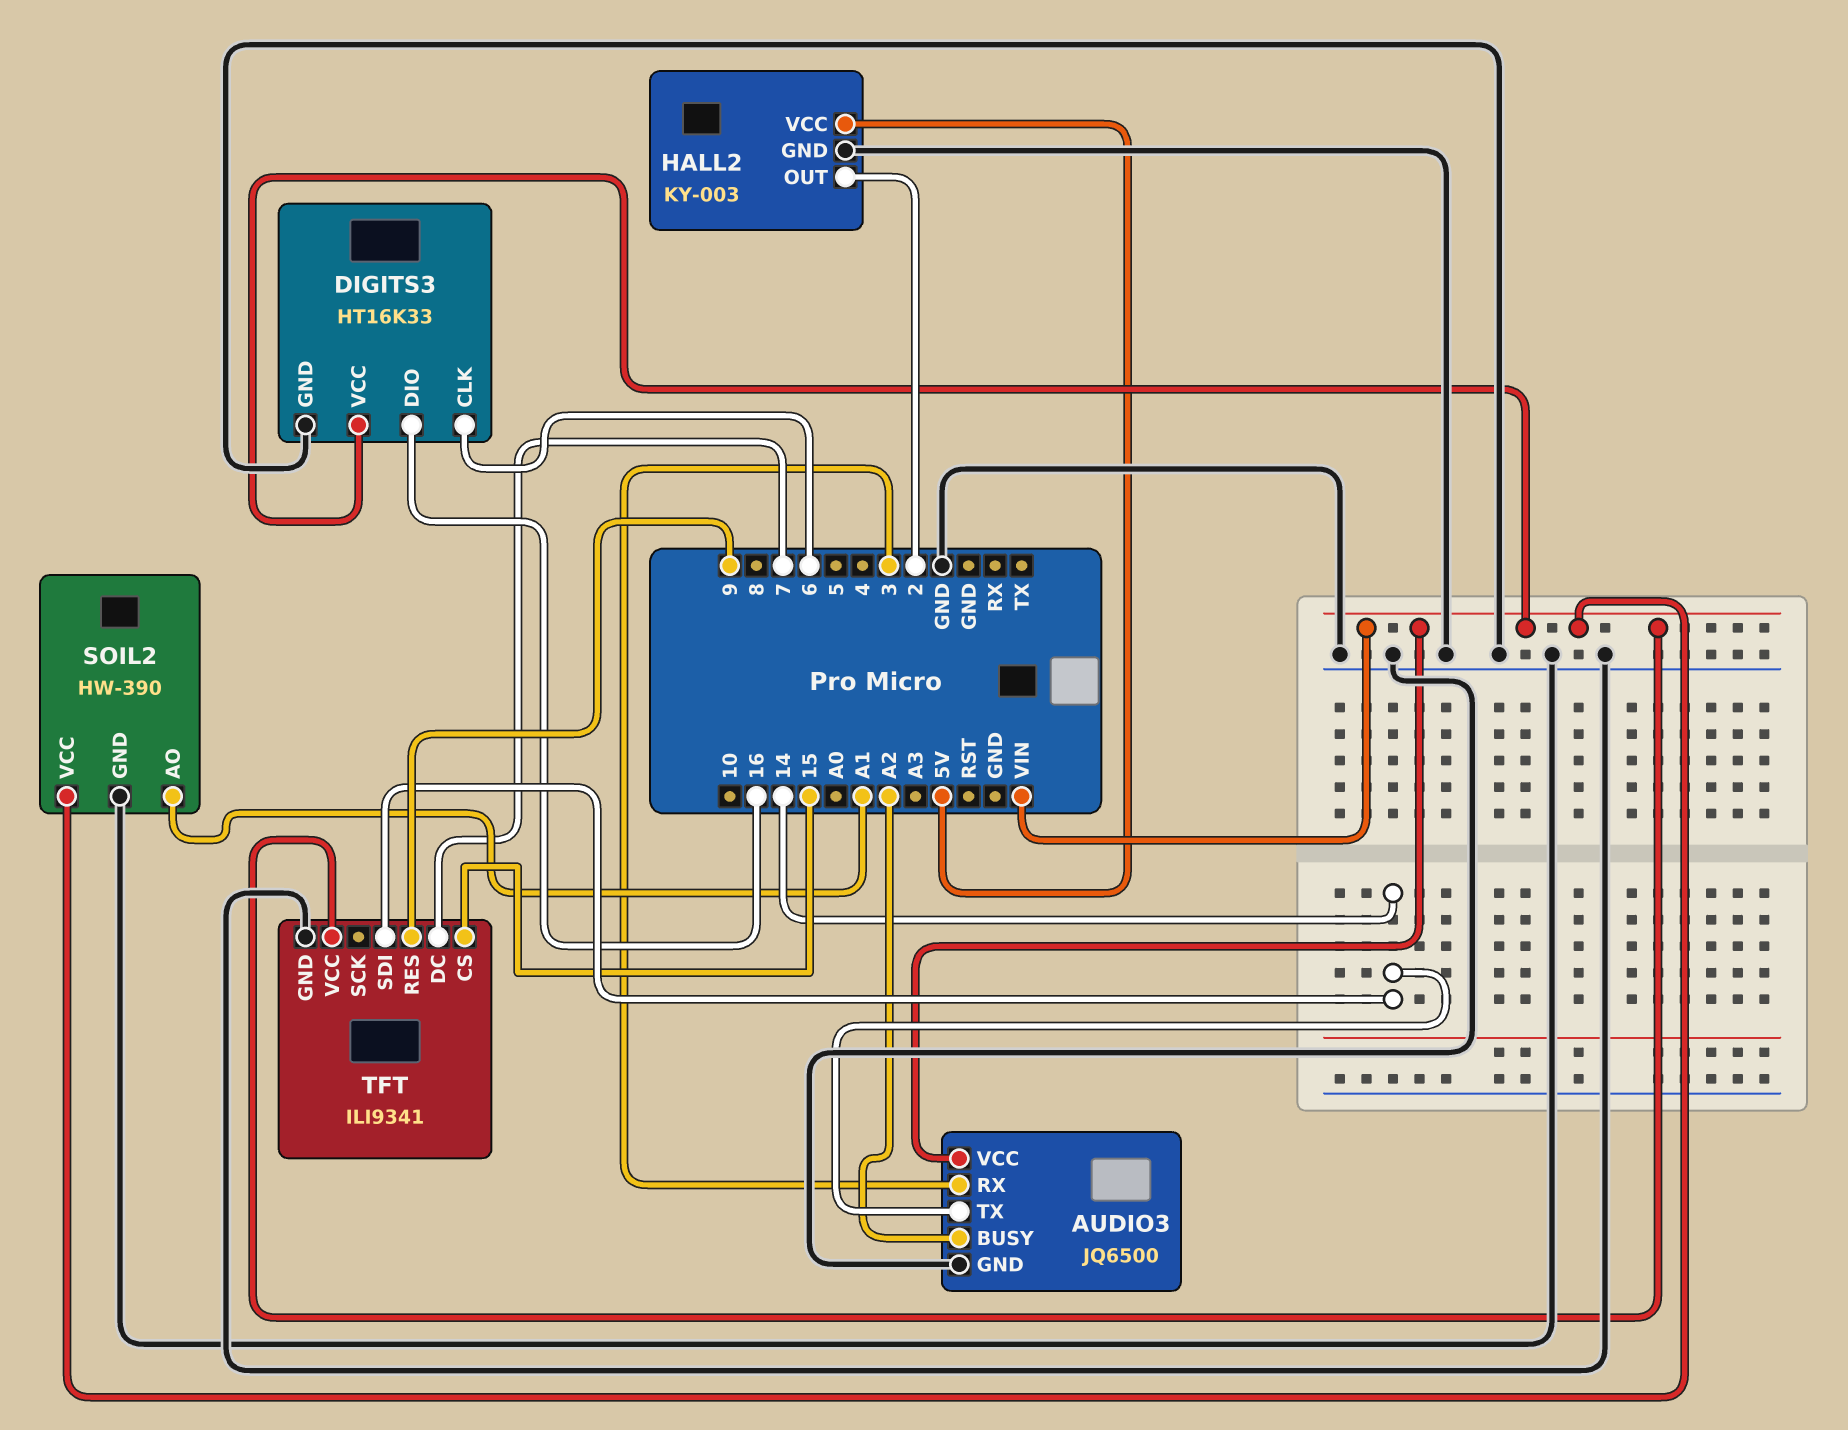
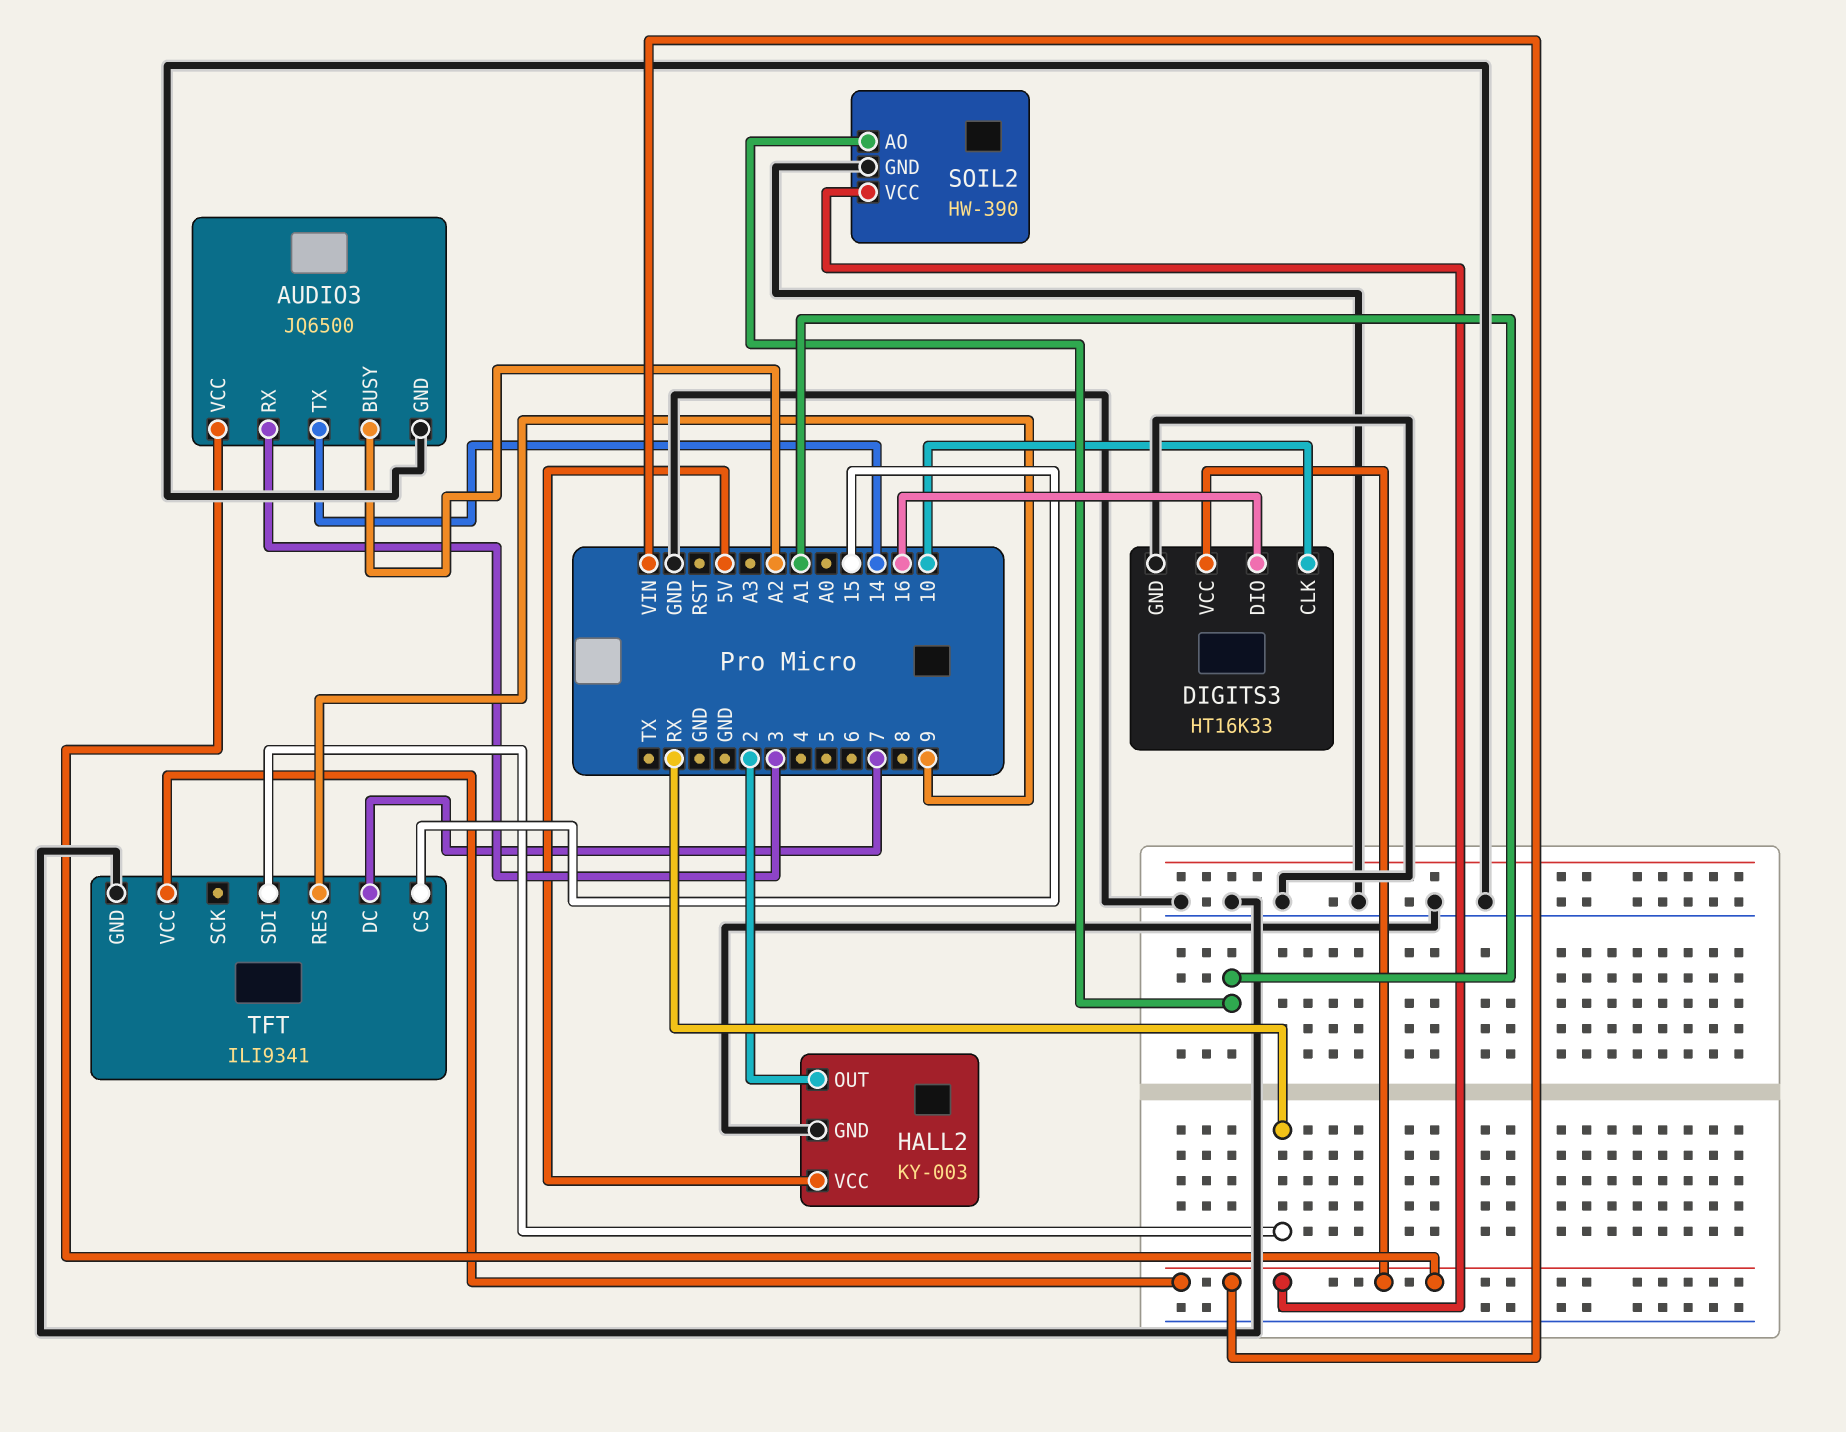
DIGITS3 pin CLK: 6 -> 10
TFT pin SDI: 14 -> RX

